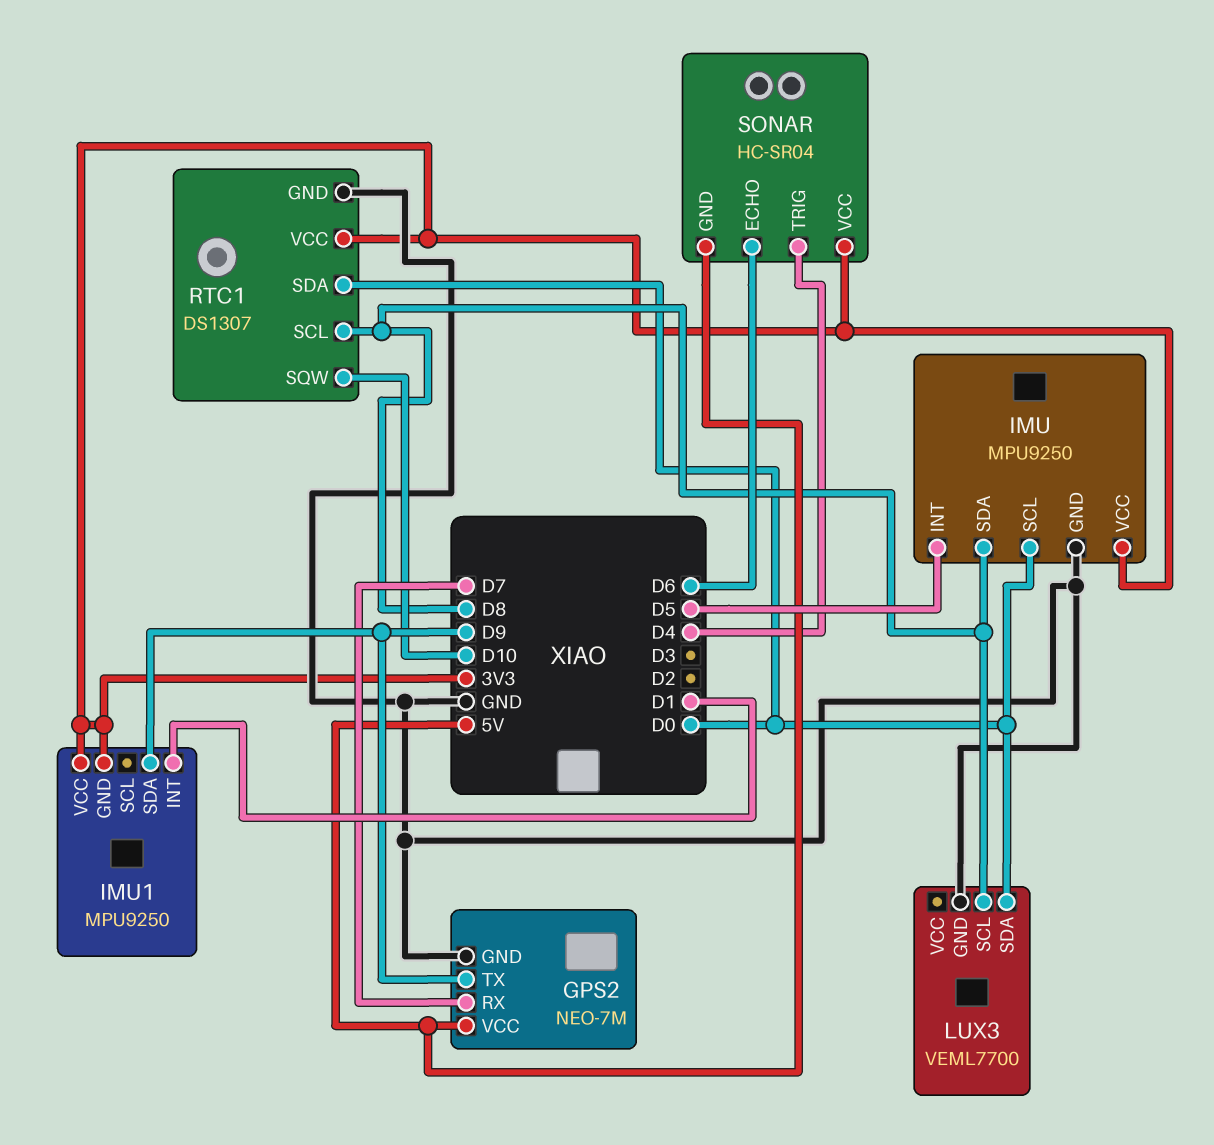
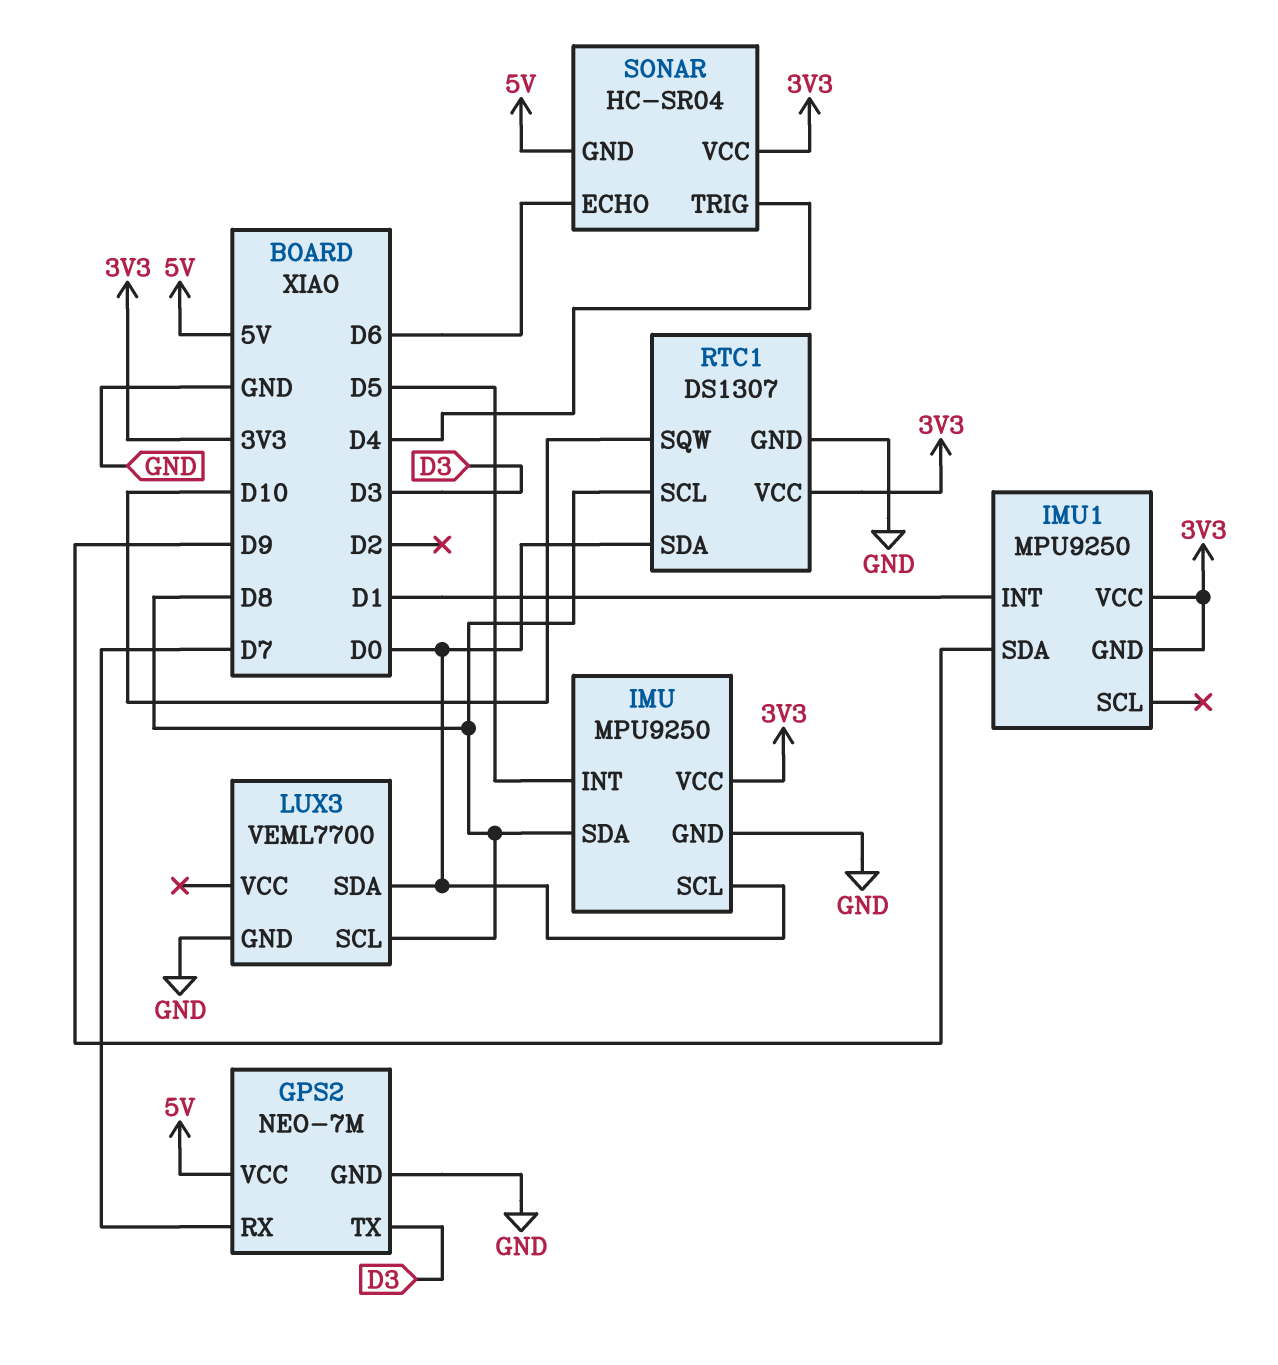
GPS2 pin TX: D9 -> D3

